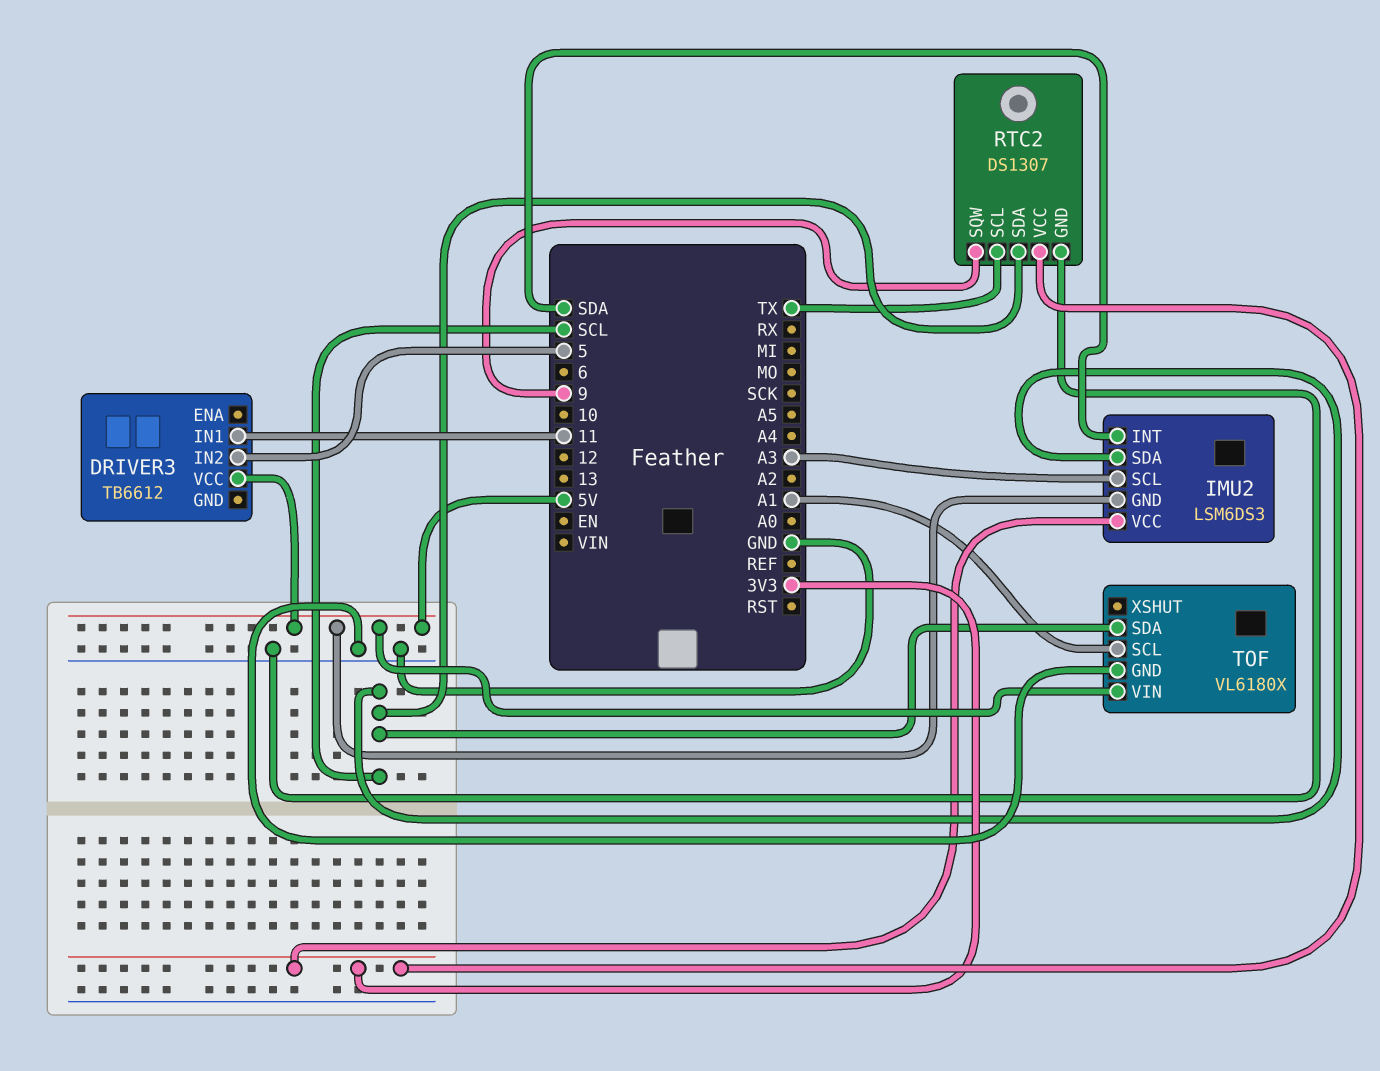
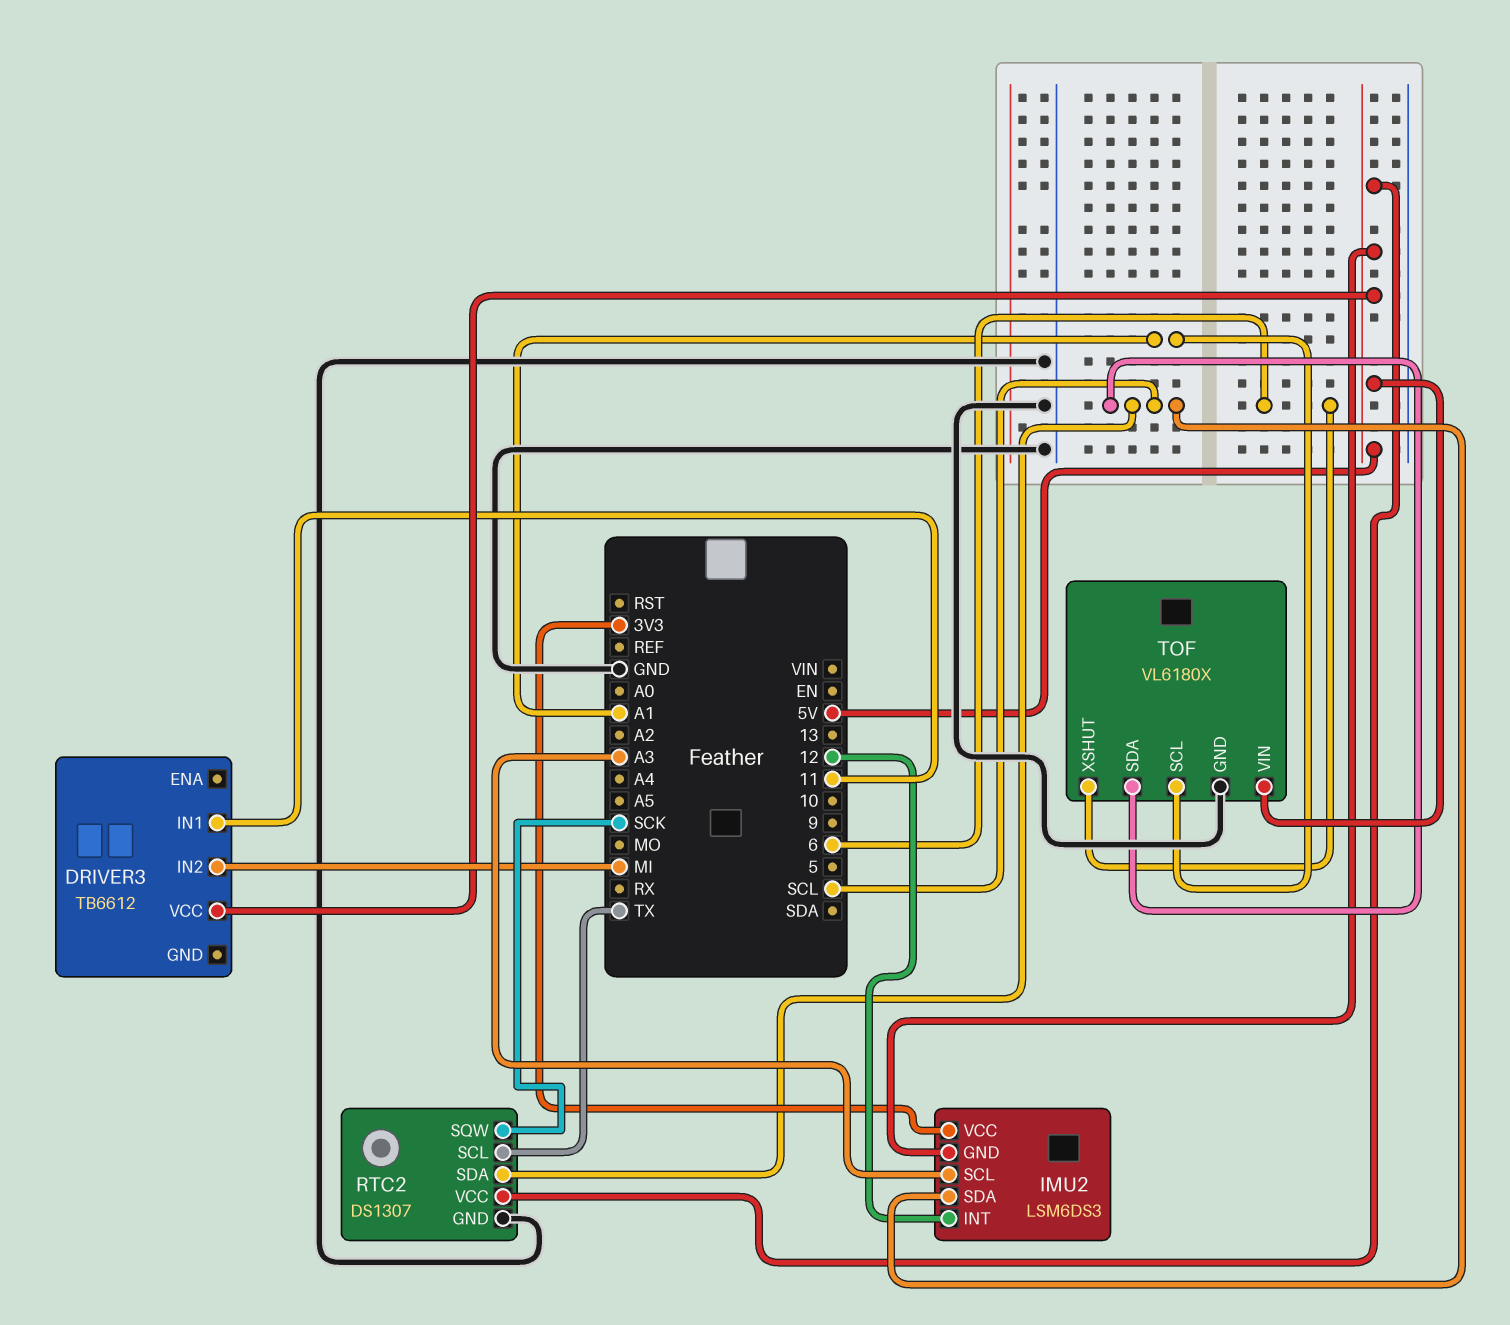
DRIVER3 pin IN2: 5 -> MI
IMU2 pin INT: SDA -> 12
RTC2 pin SQW: 9 -> SCK
RTC2 pin VCC: 3V3 -> 5V
TOF pin XSHUT: none -> 6

